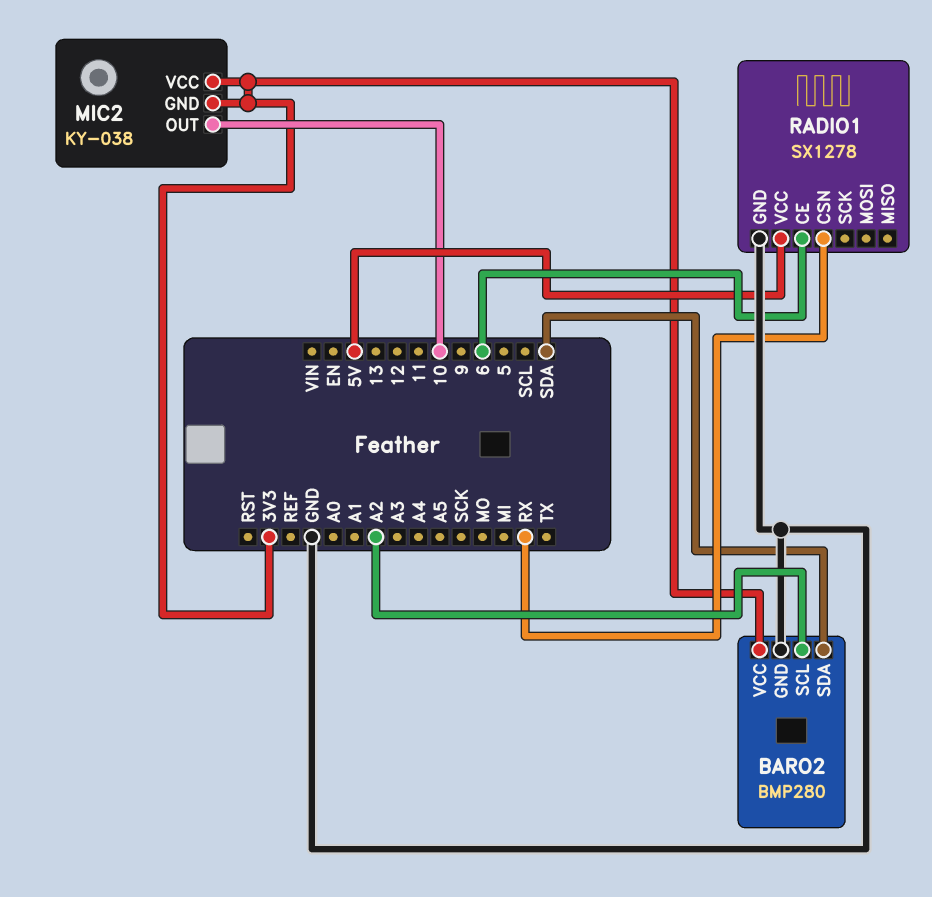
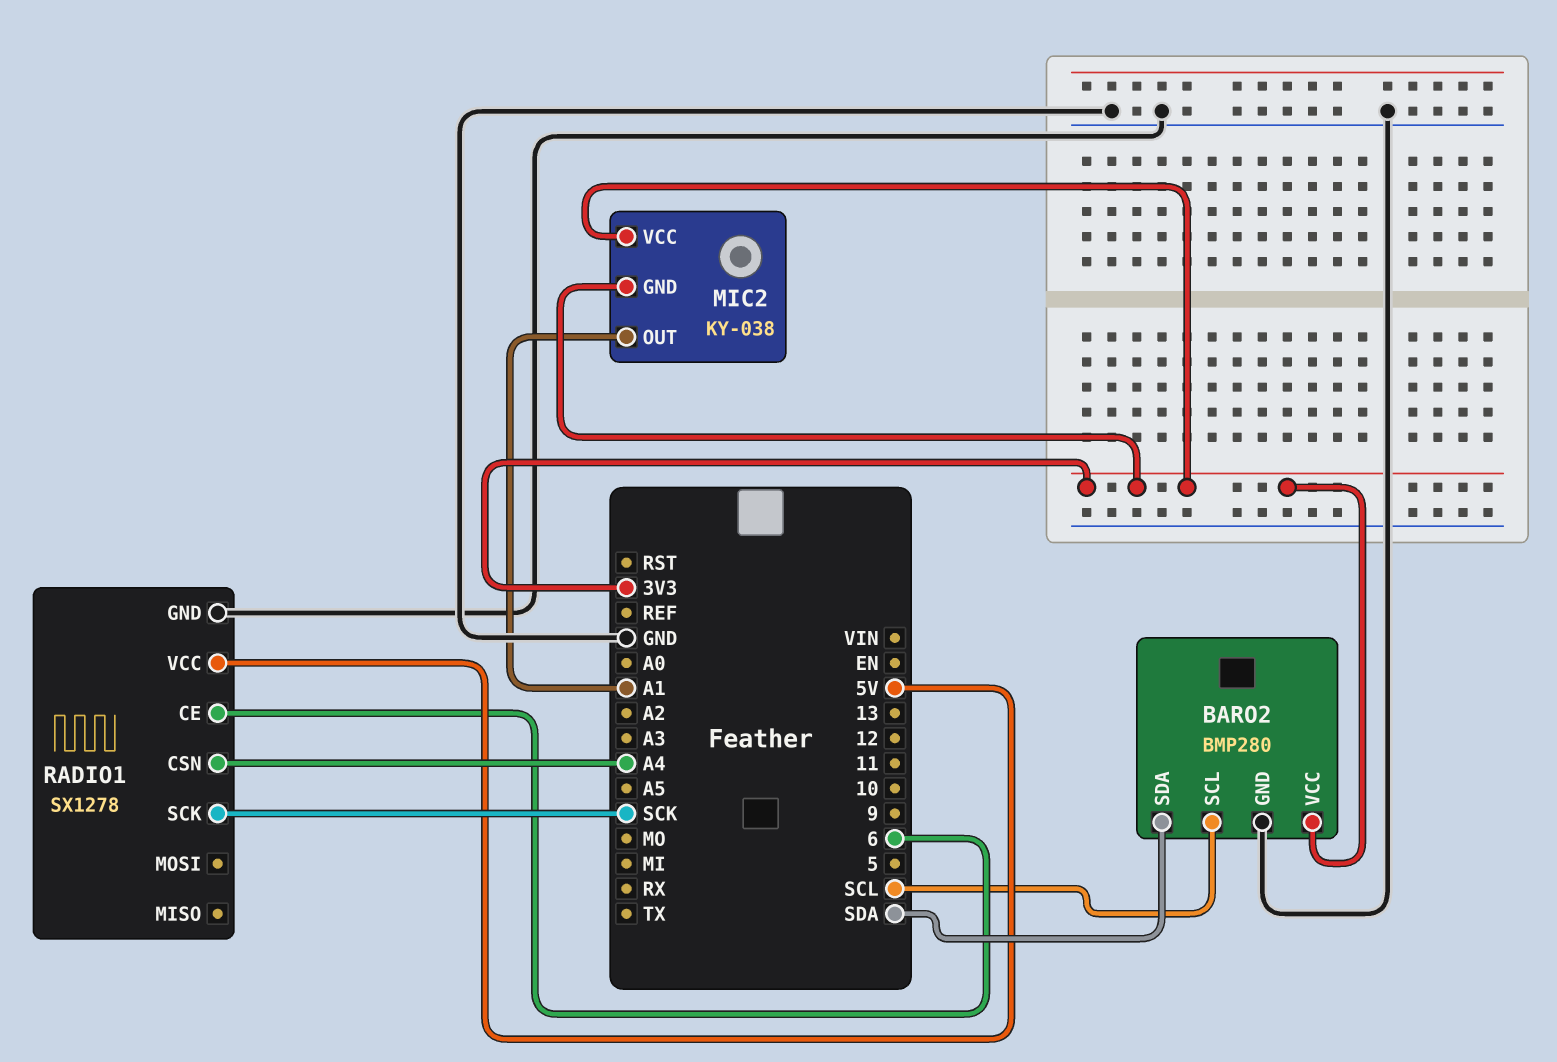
BARO2 pin SCL: A2 -> SCL
MIC2 pin OUT: 10 -> A1
RADIO1 pin CSN: RX -> A4
RADIO1 pin SCK: none -> SCK

